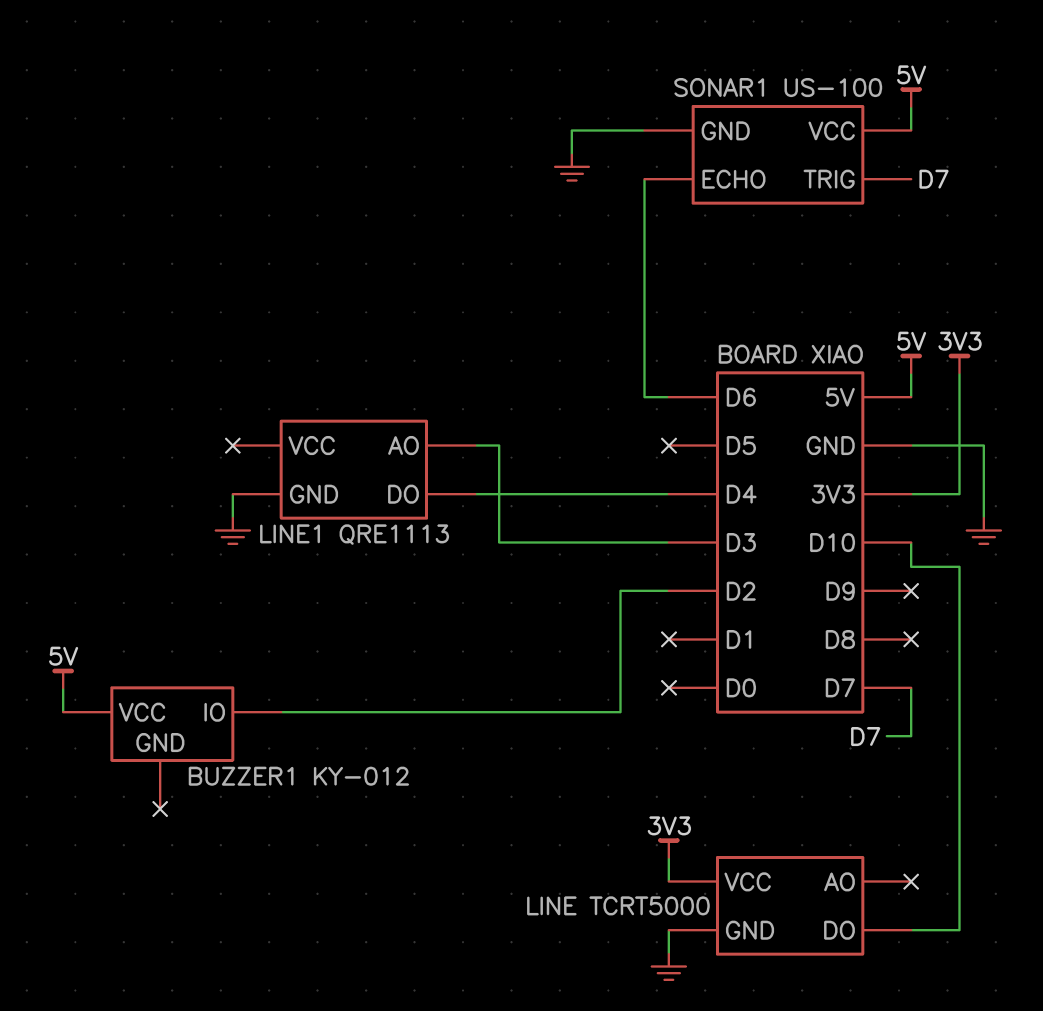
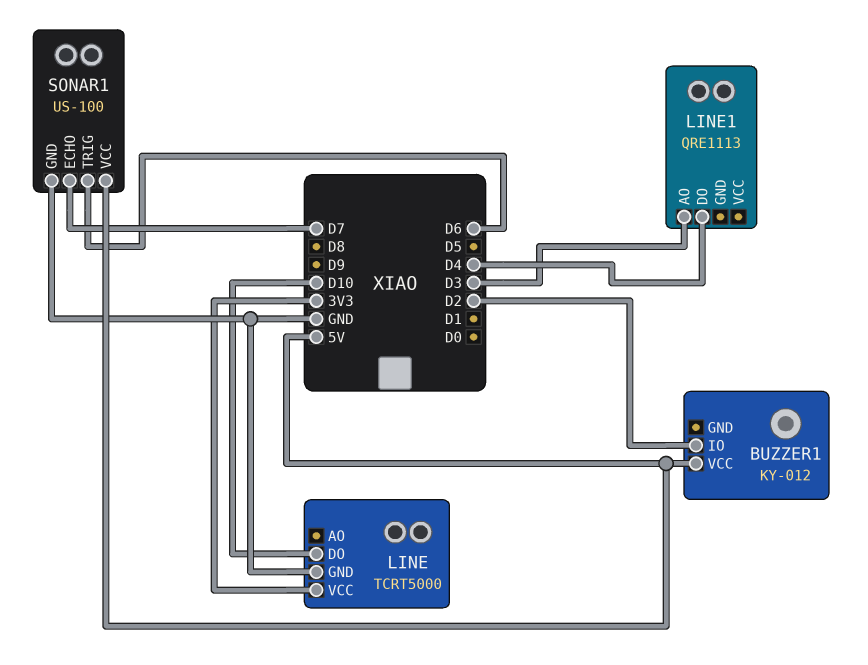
LINE1 pin GND: GND -> none
SONAR1 pin ECHO: D6 -> D7
SONAR1 pin TRIG: D7 -> D6

